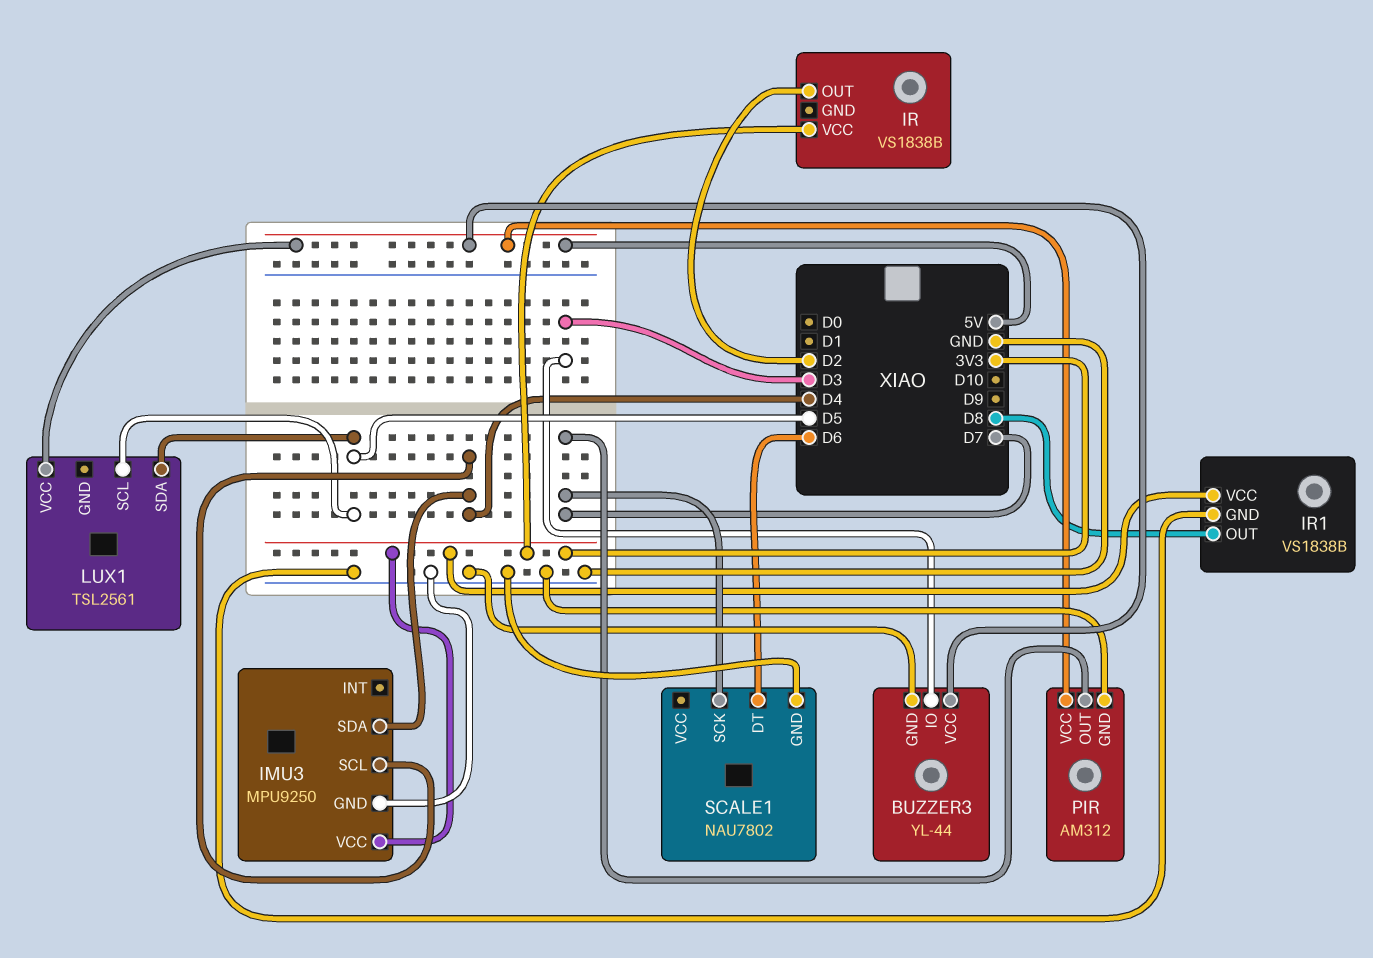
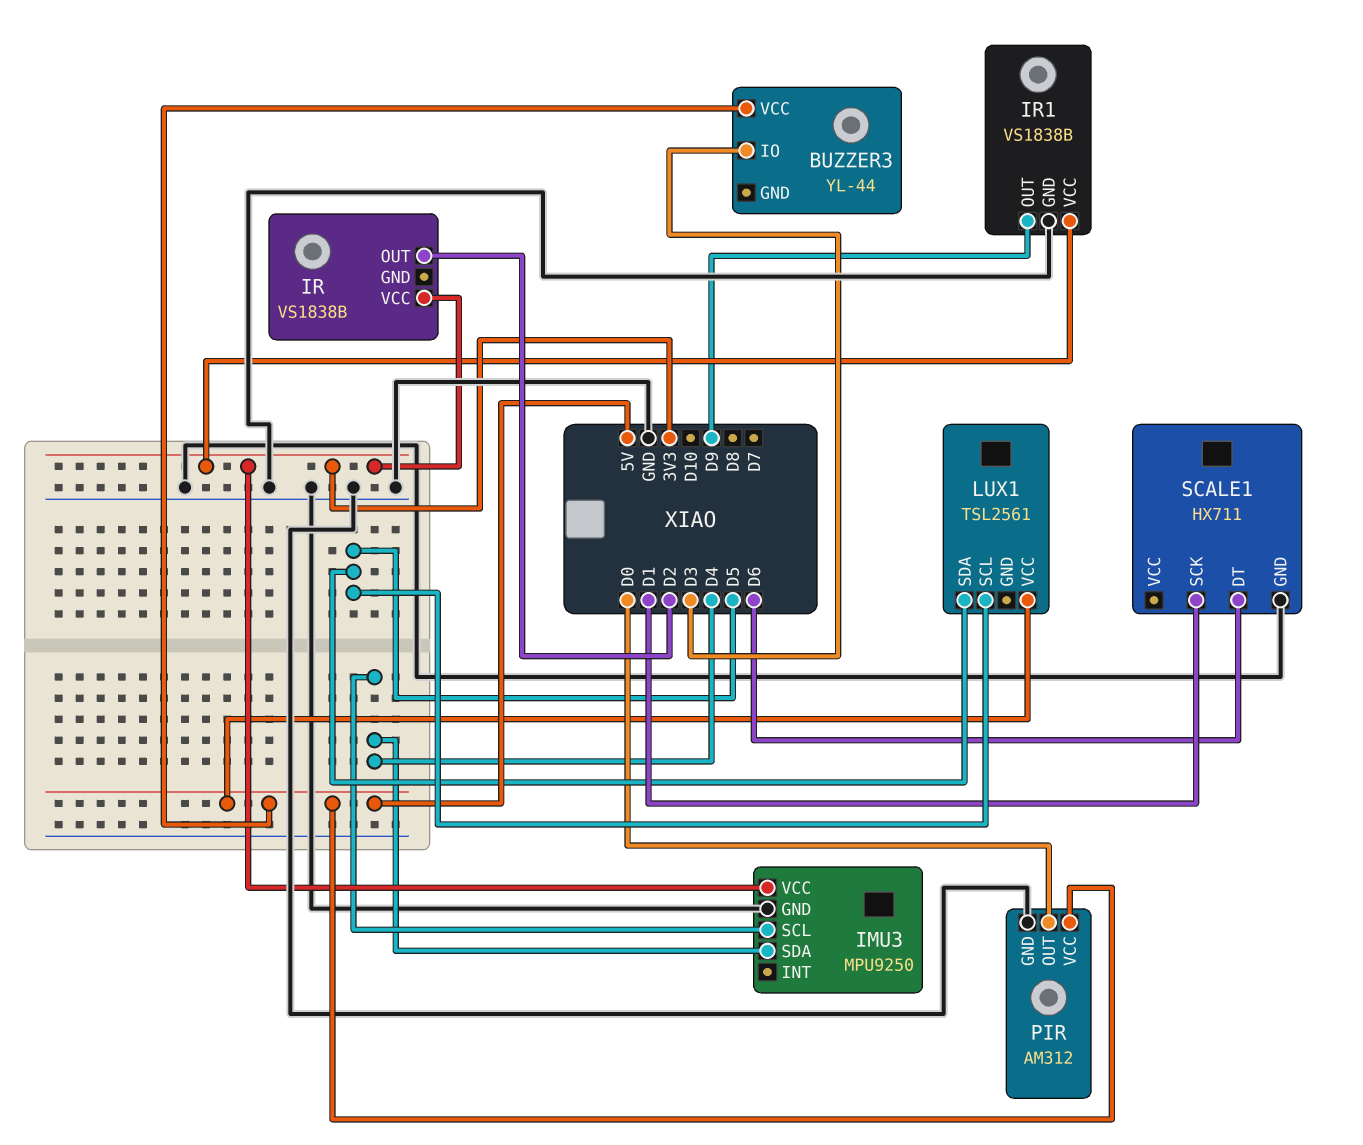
BUZZER3 pin GND: GND -> none
IR1 pin OUT: D8 -> D9
PIR pin OUT: D7 -> D0
SCALE1: NAU7802 -> HX711
SCALE1 pin SCK: D7 -> D1

